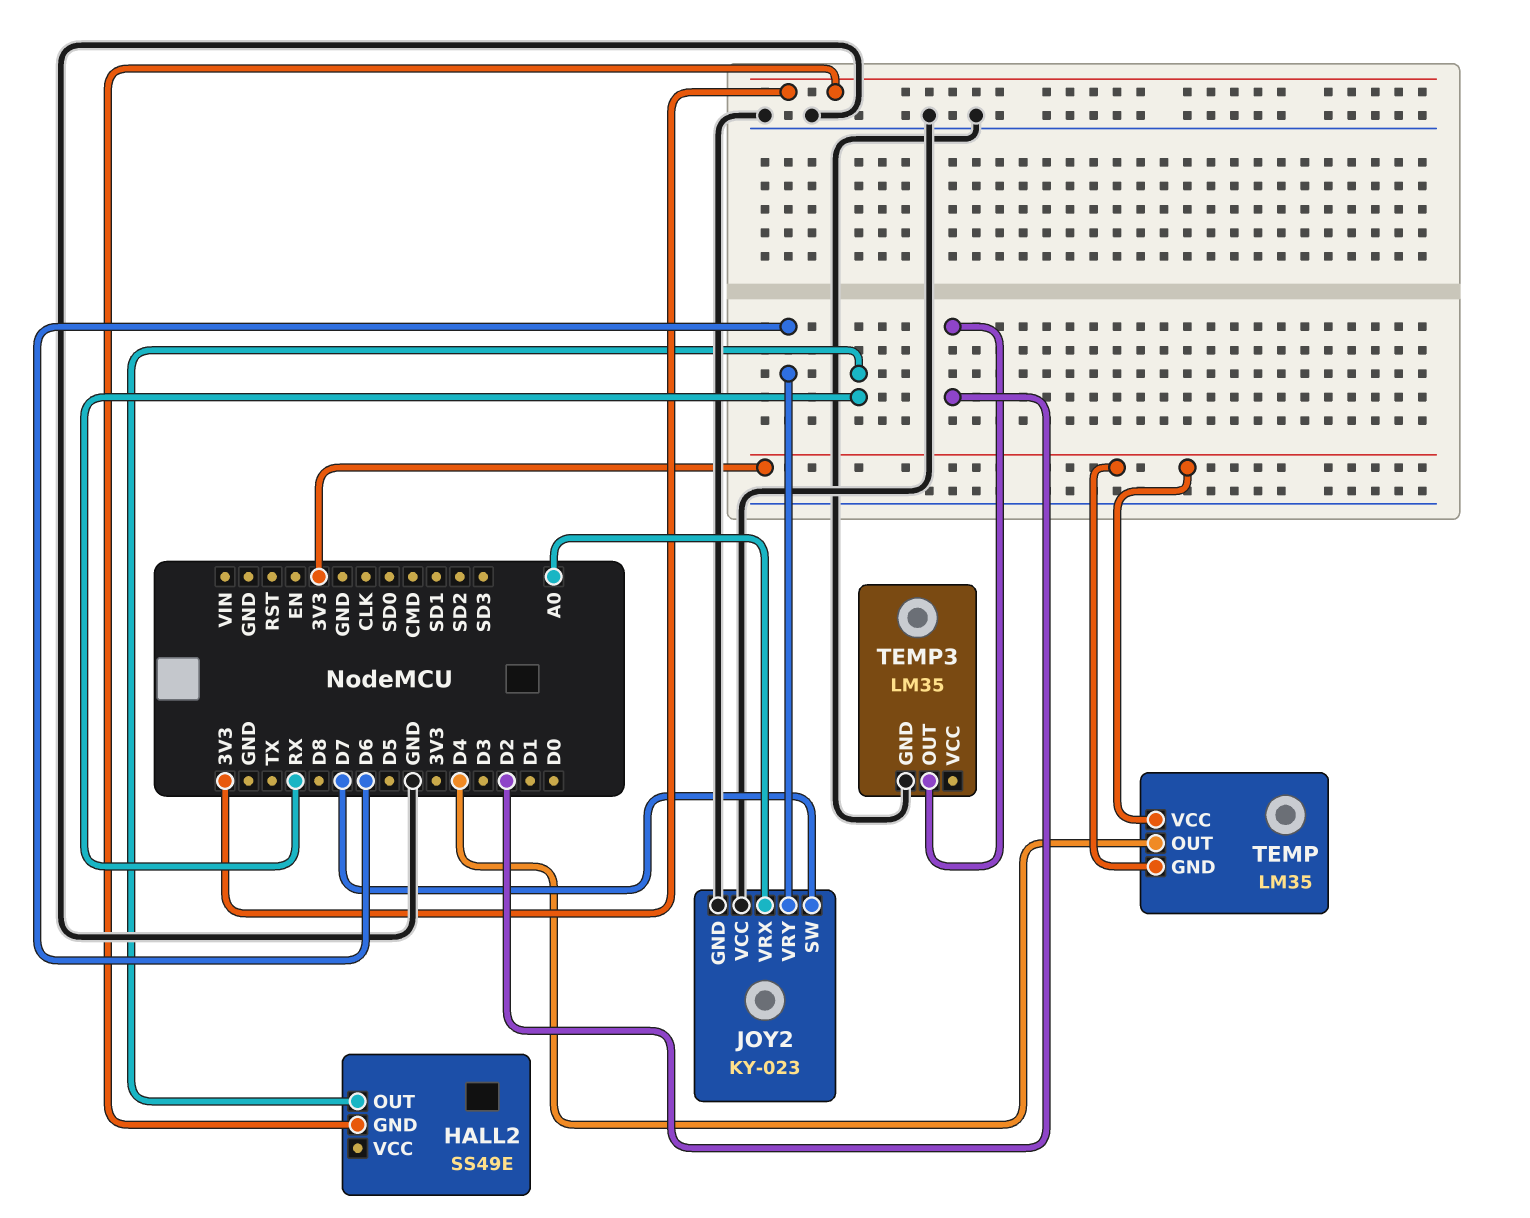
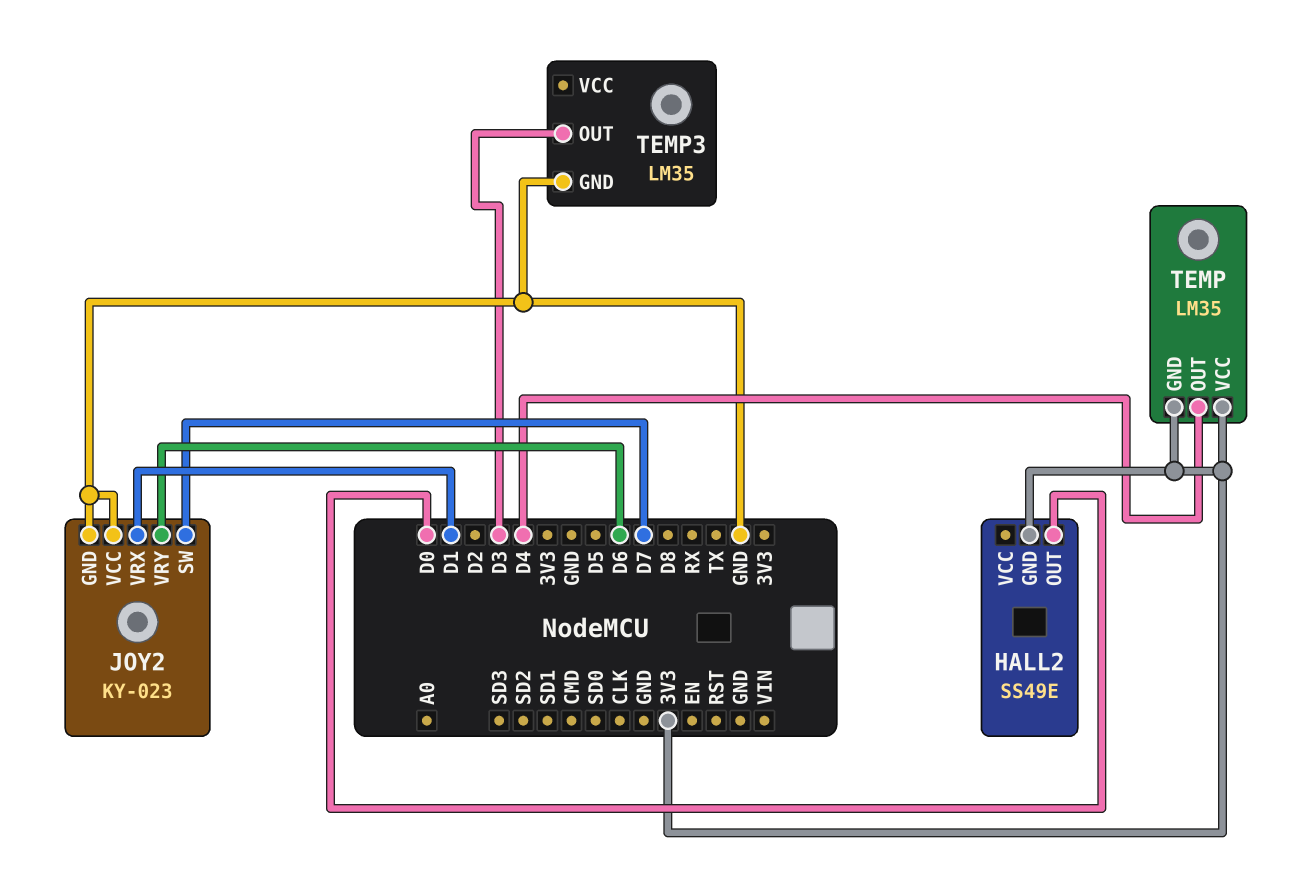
HALL2 pin OUT: RX -> D0
JOY2 pin VRX: A0 -> D1
TEMP3 pin OUT: D2 -> D3

